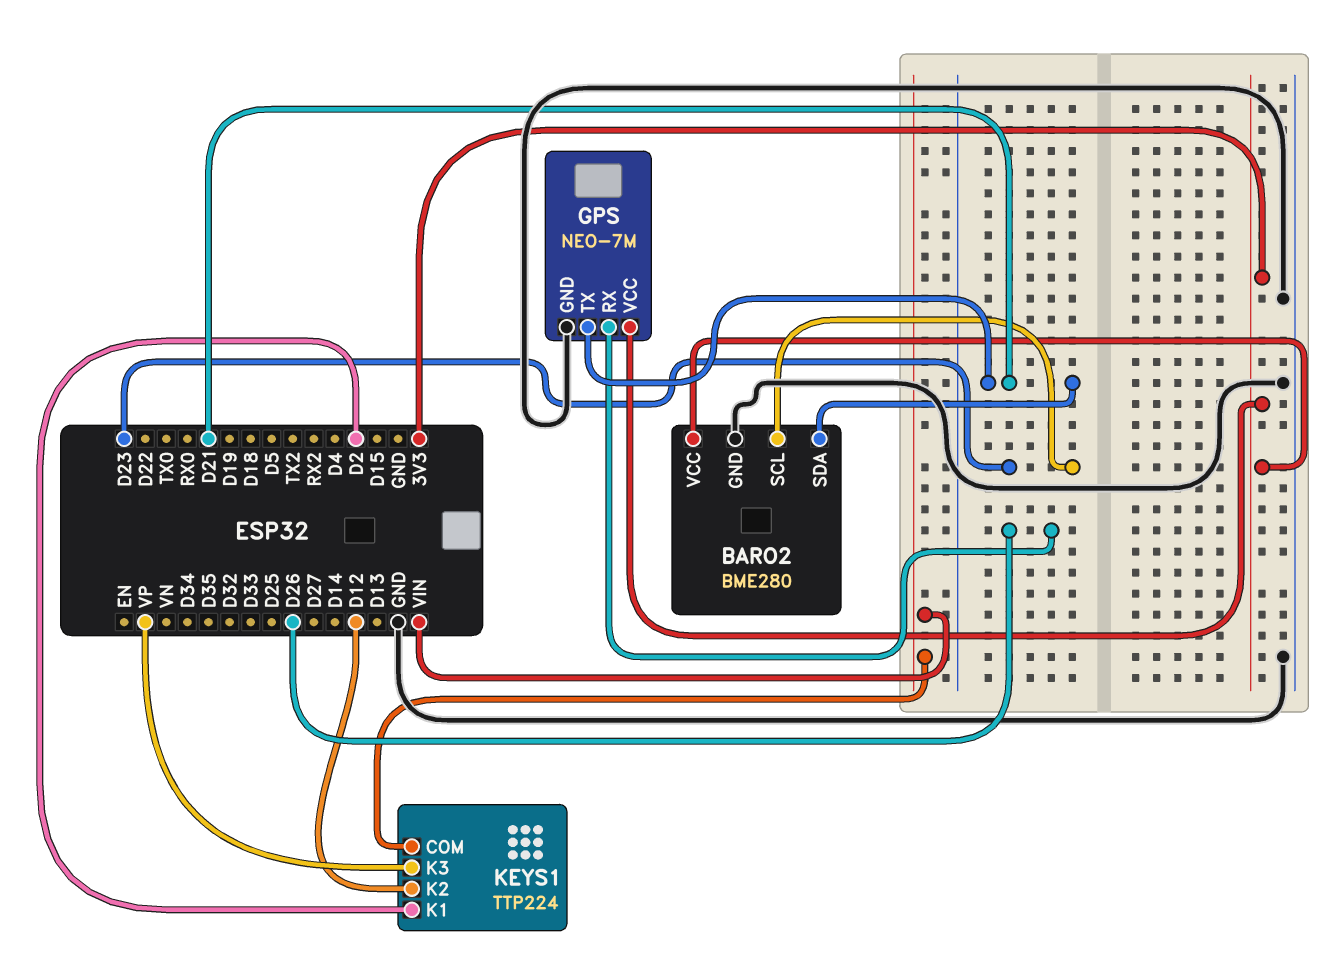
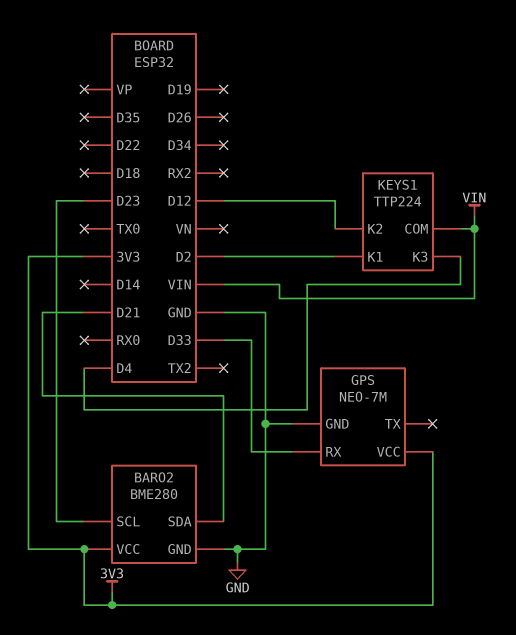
GPS pin RX: D26 -> D33
GPS pin TX: D21 -> none
KEYS1 pin K3: VP -> D4

